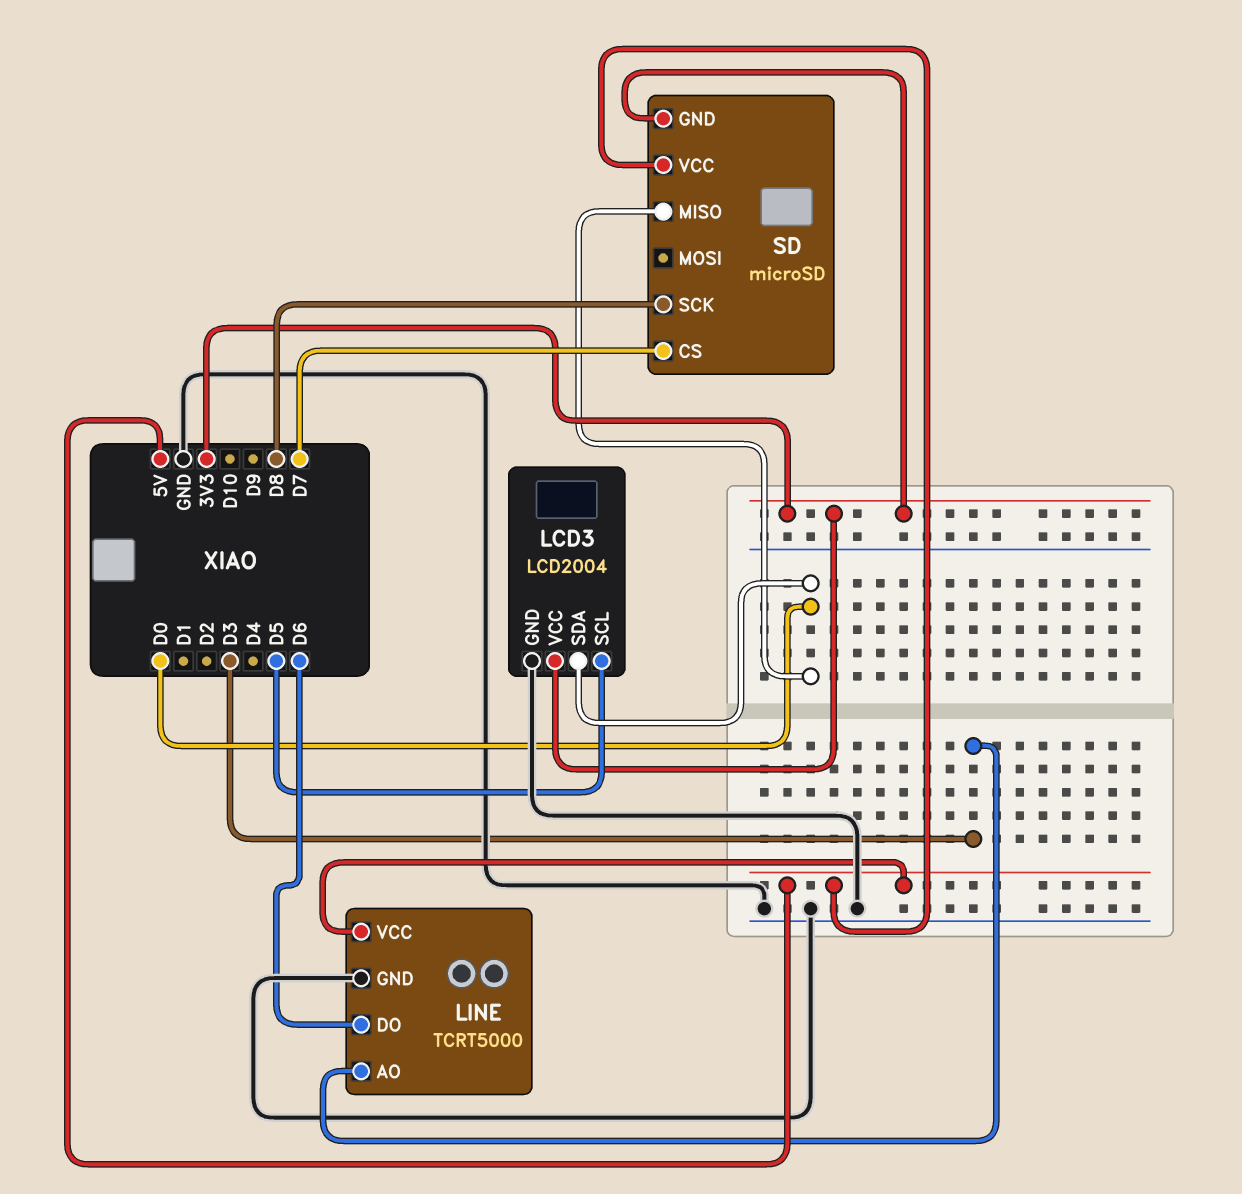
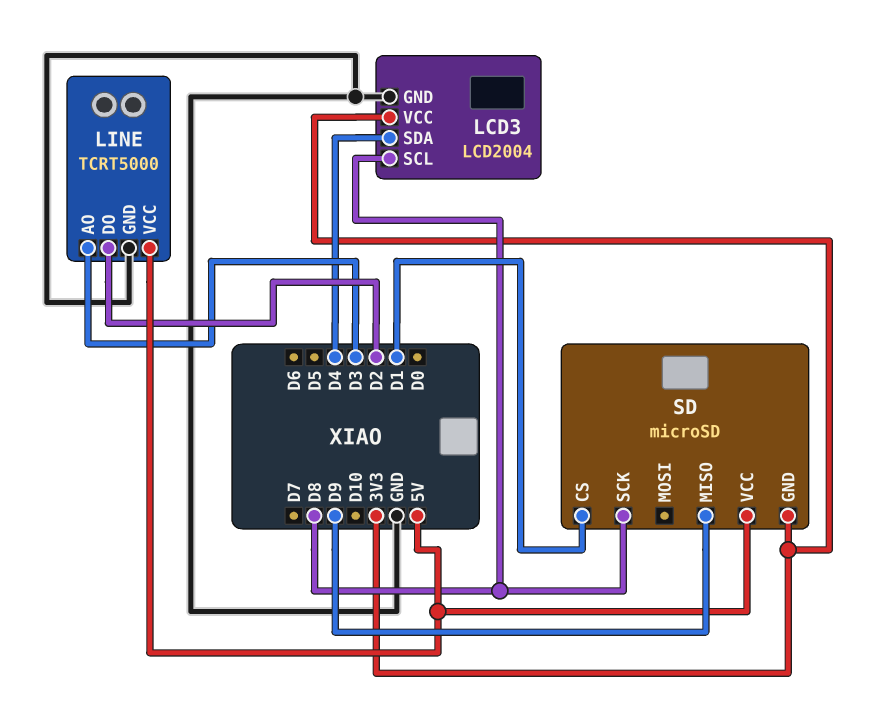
LCD3 pin SCL: D5 -> D8
LCD3 pin SDA: D0 -> D4
LINE pin DO: D6 -> D2
SD pin CS: D7 -> D1
SD pin MISO: D0 -> D9

